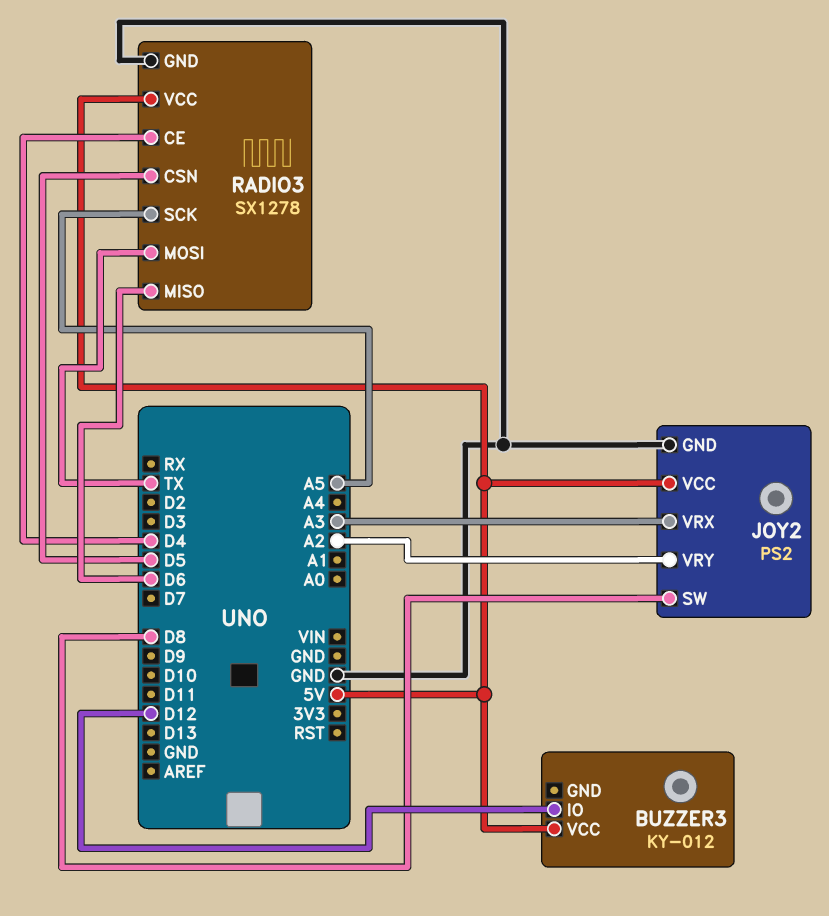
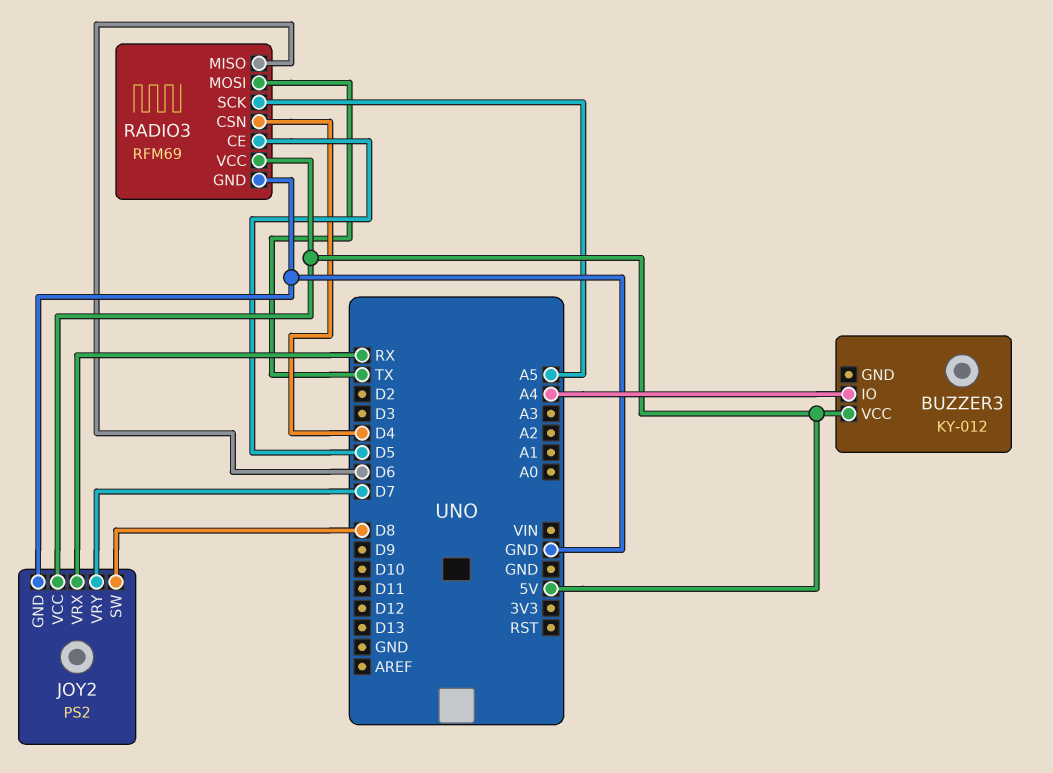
BUZZER3 pin IO: D12 -> A4
JOY2 pin VRX: A3 -> RX
JOY2 pin VRY: A2 -> D7
RADIO3: SX1278 -> RFM69
RADIO3 pin CE: D4 -> D5
RADIO3 pin CSN: D5 -> D4

